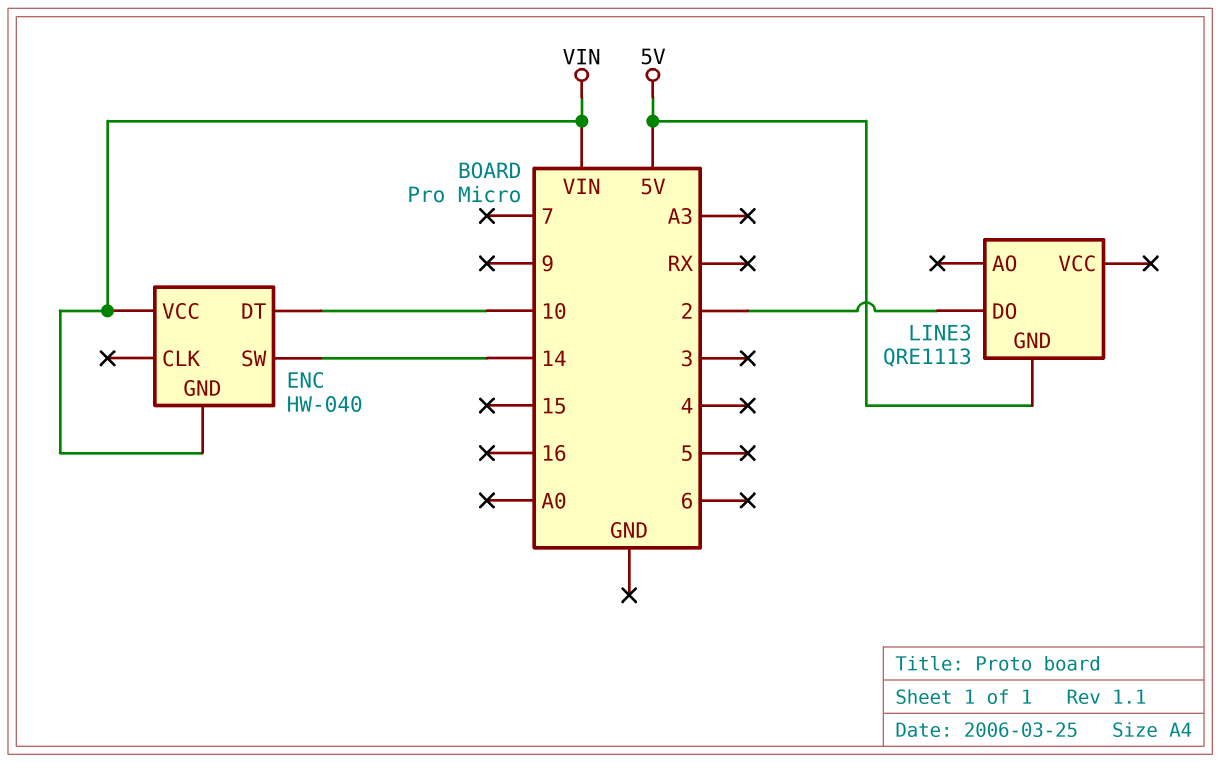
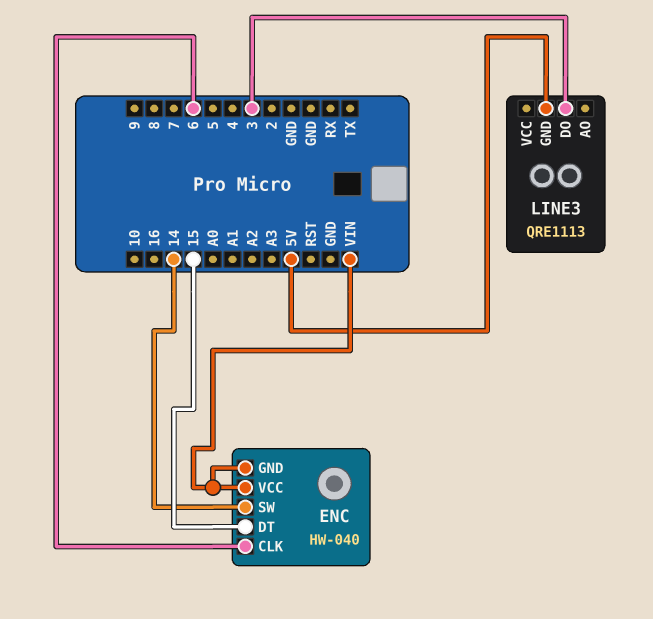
ENC pin CLK: none -> 6
ENC pin DT: 10 -> 15
LINE3 pin DO: 2 -> 3

